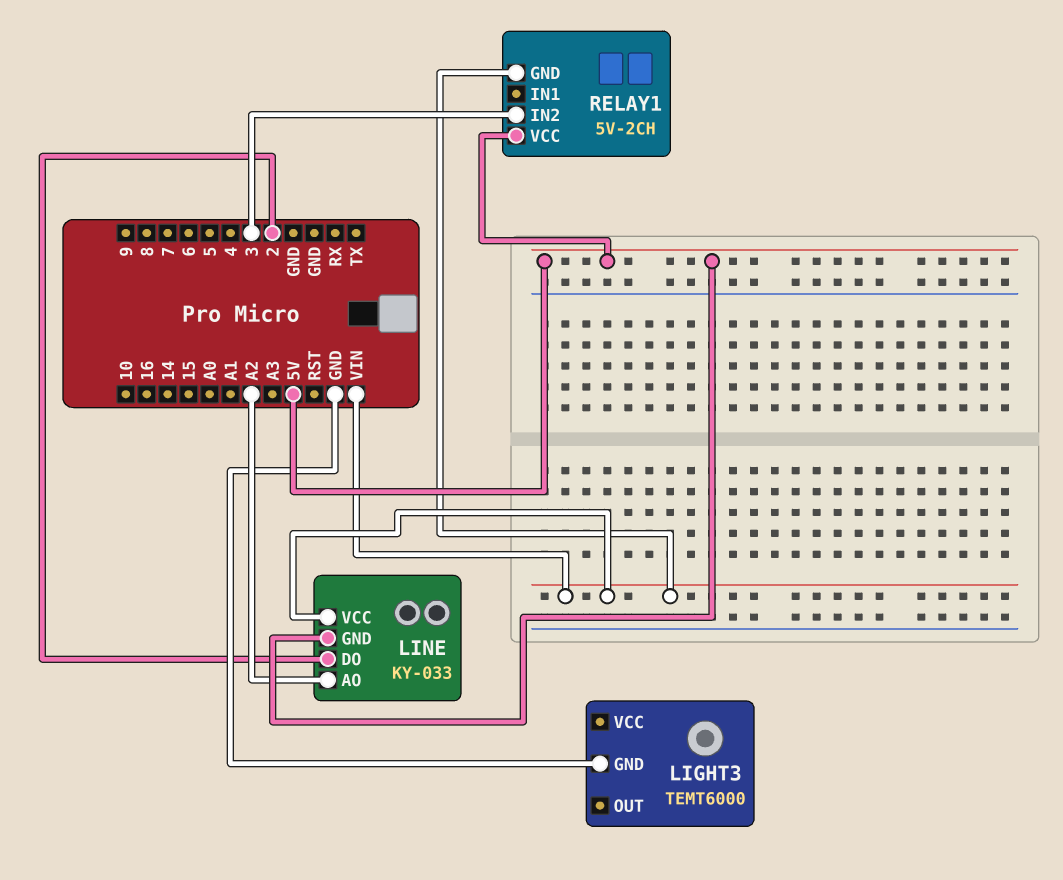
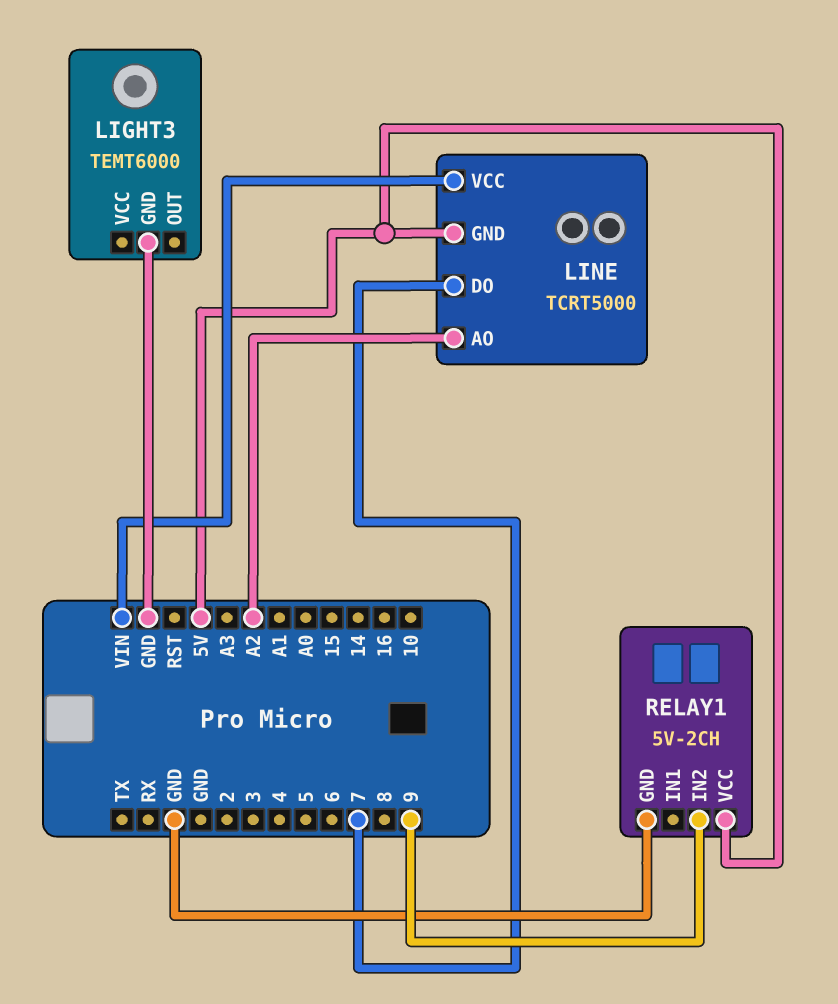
LINE: KY-033 -> TCRT5000
LINE pin DO: 2 -> 7
RELAY1 pin GND: VIN -> GND
RELAY1 pin IN2: 3 -> 9

